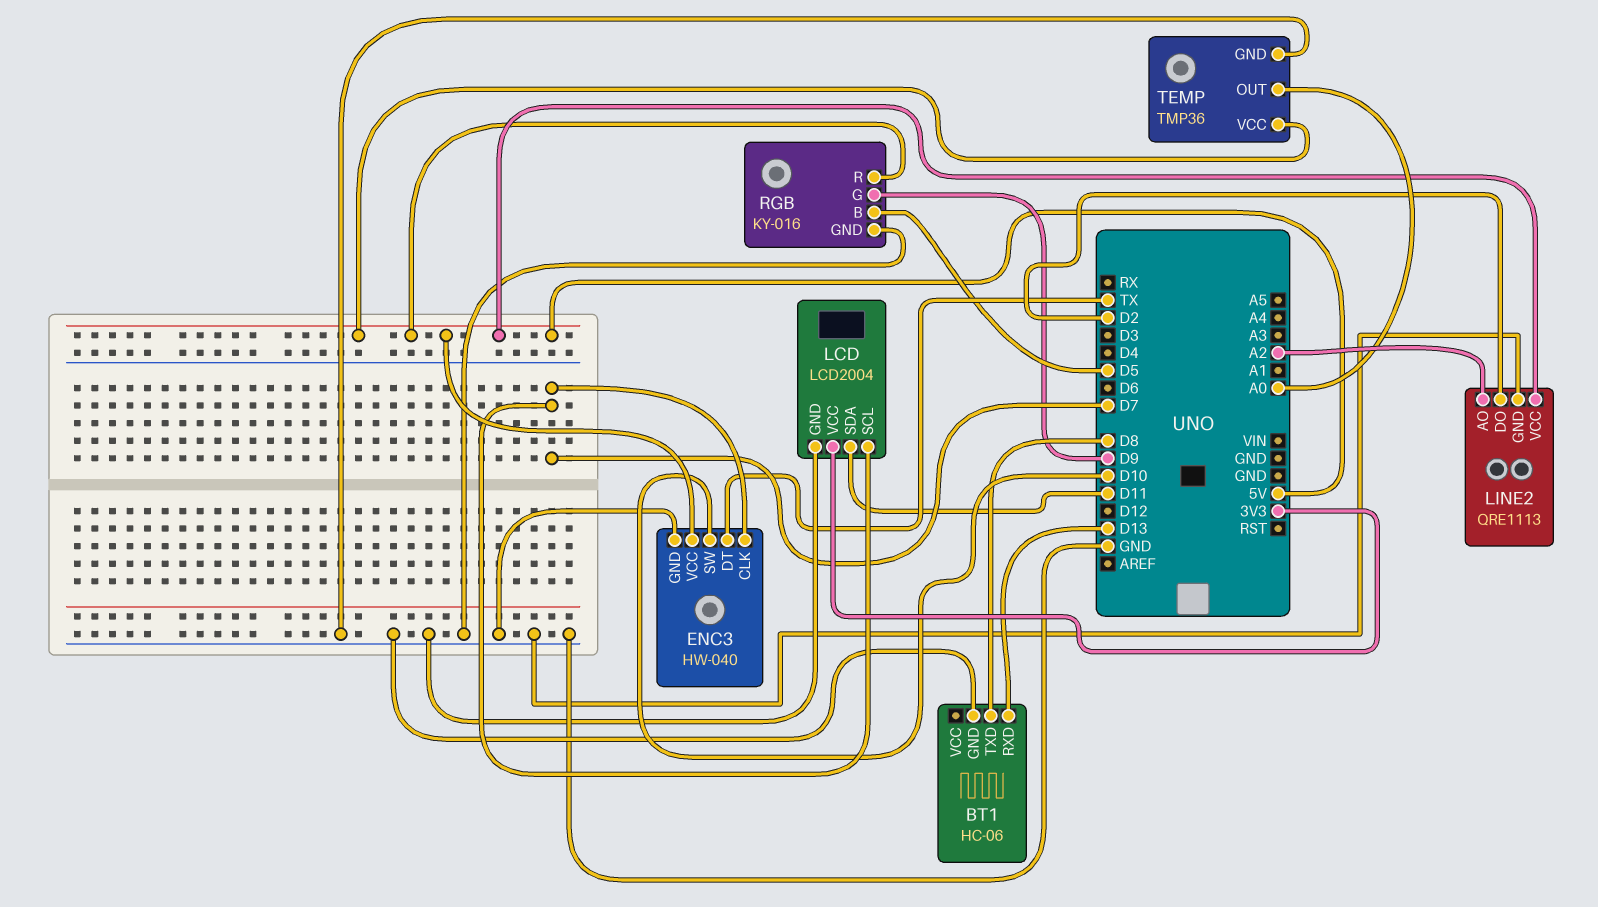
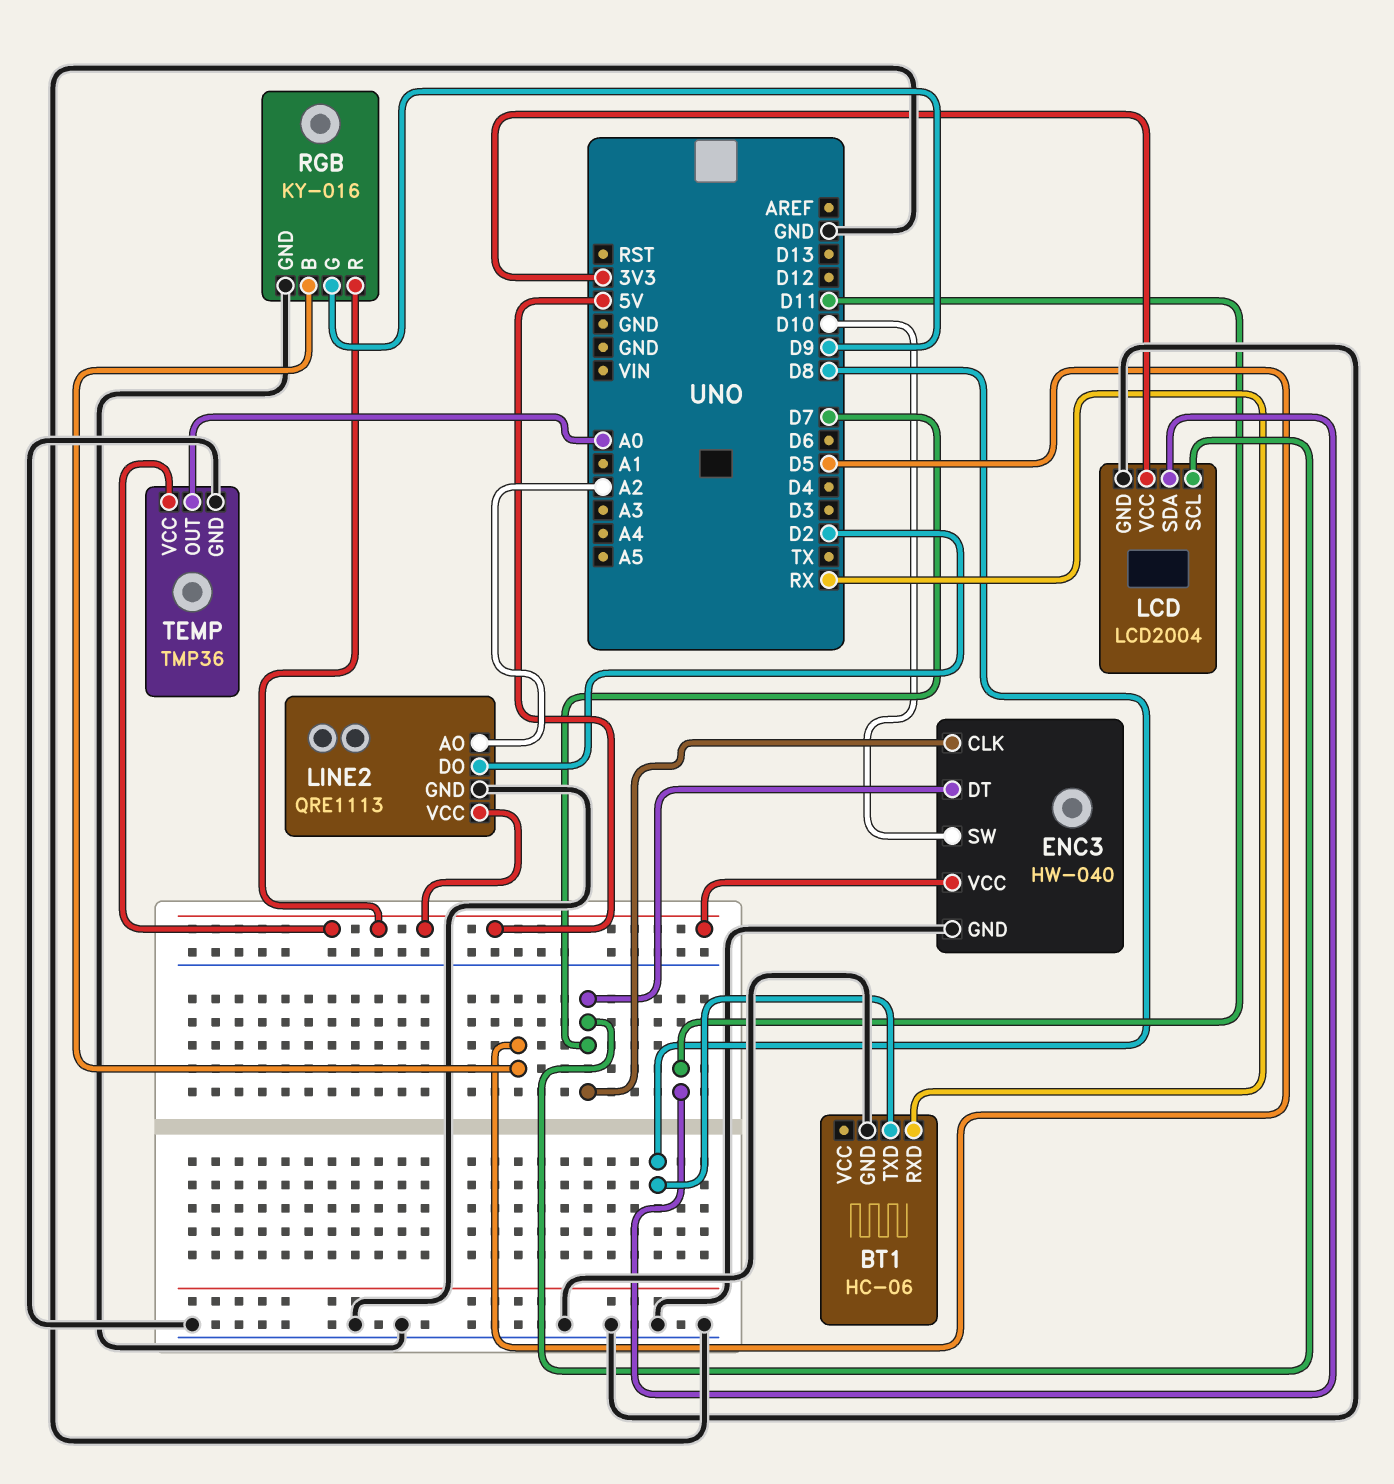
BT1 pin RXD: D13 -> RX
ENC3 pin DT: TX -> D7

